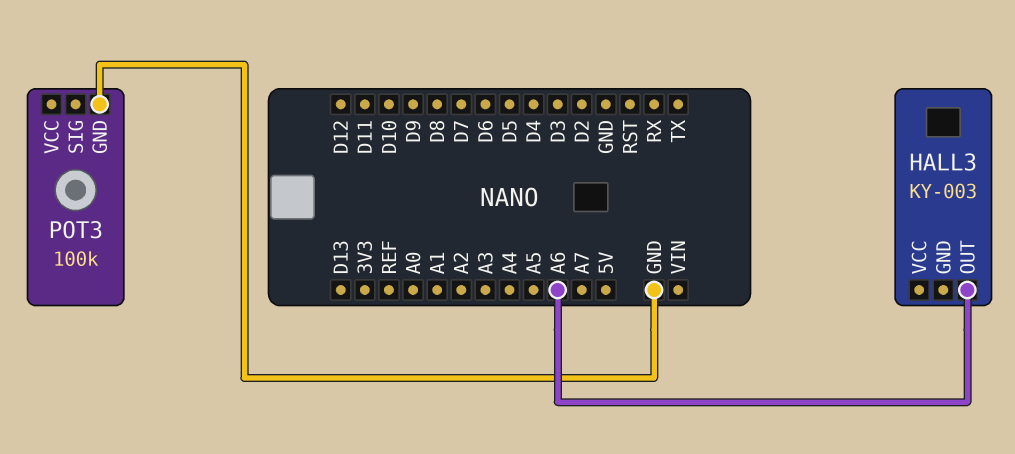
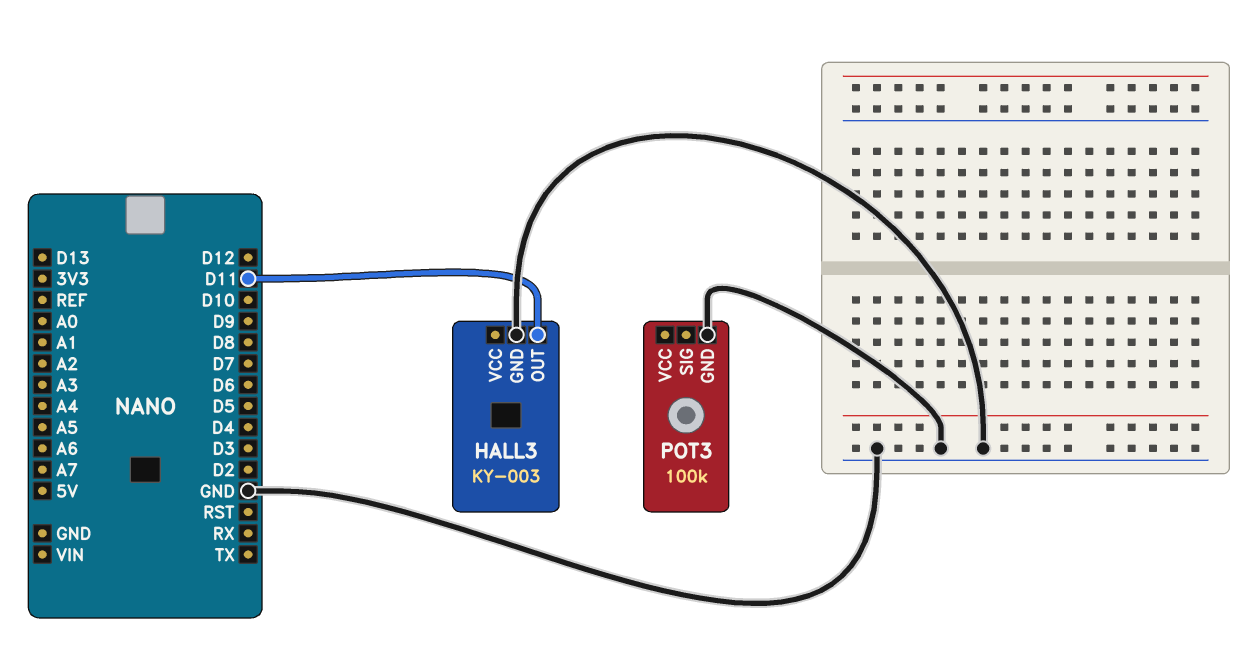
HALL3 pin GND: none -> GND
HALL3 pin OUT: A6 -> D11

